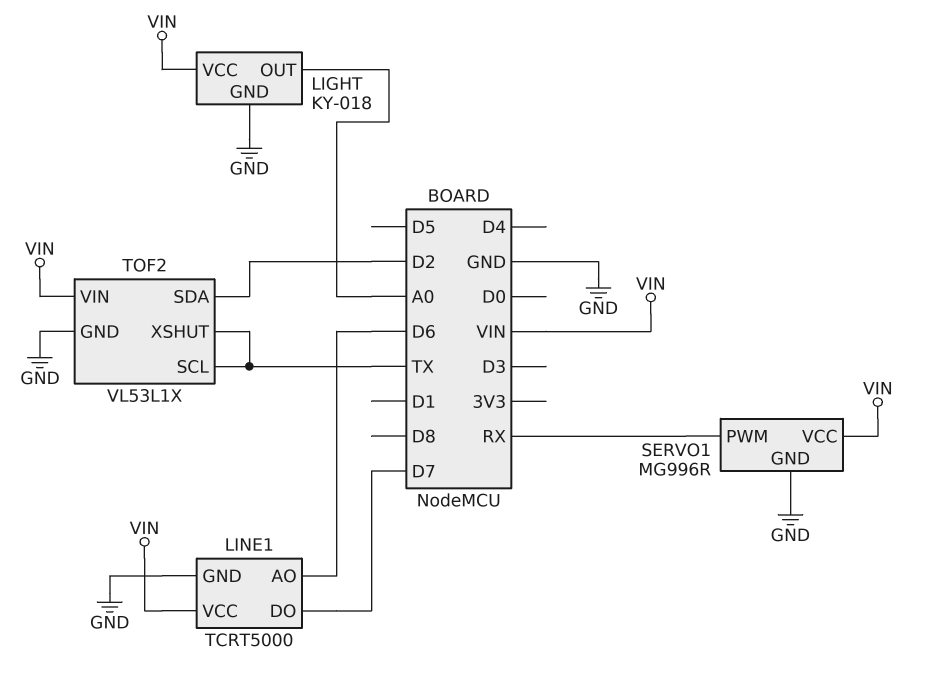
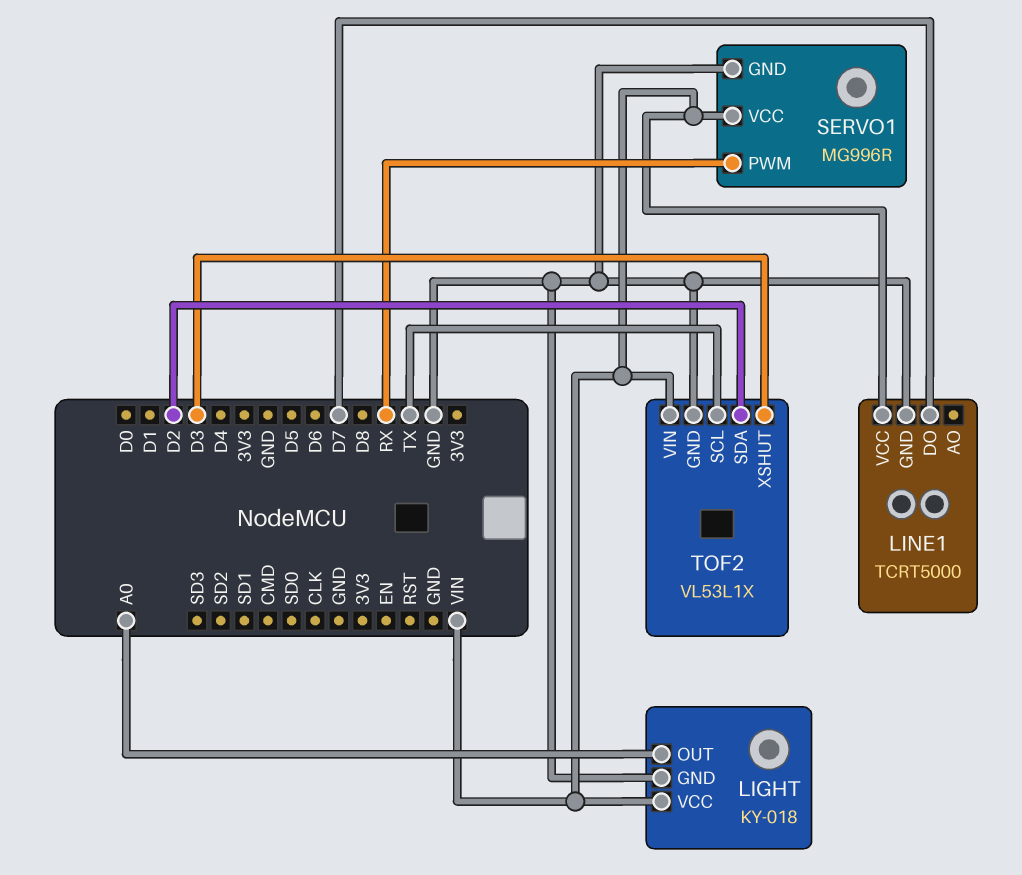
LINE1 pin AO: D6 -> none
TOF2 pin XSHUT: TX -> D3

